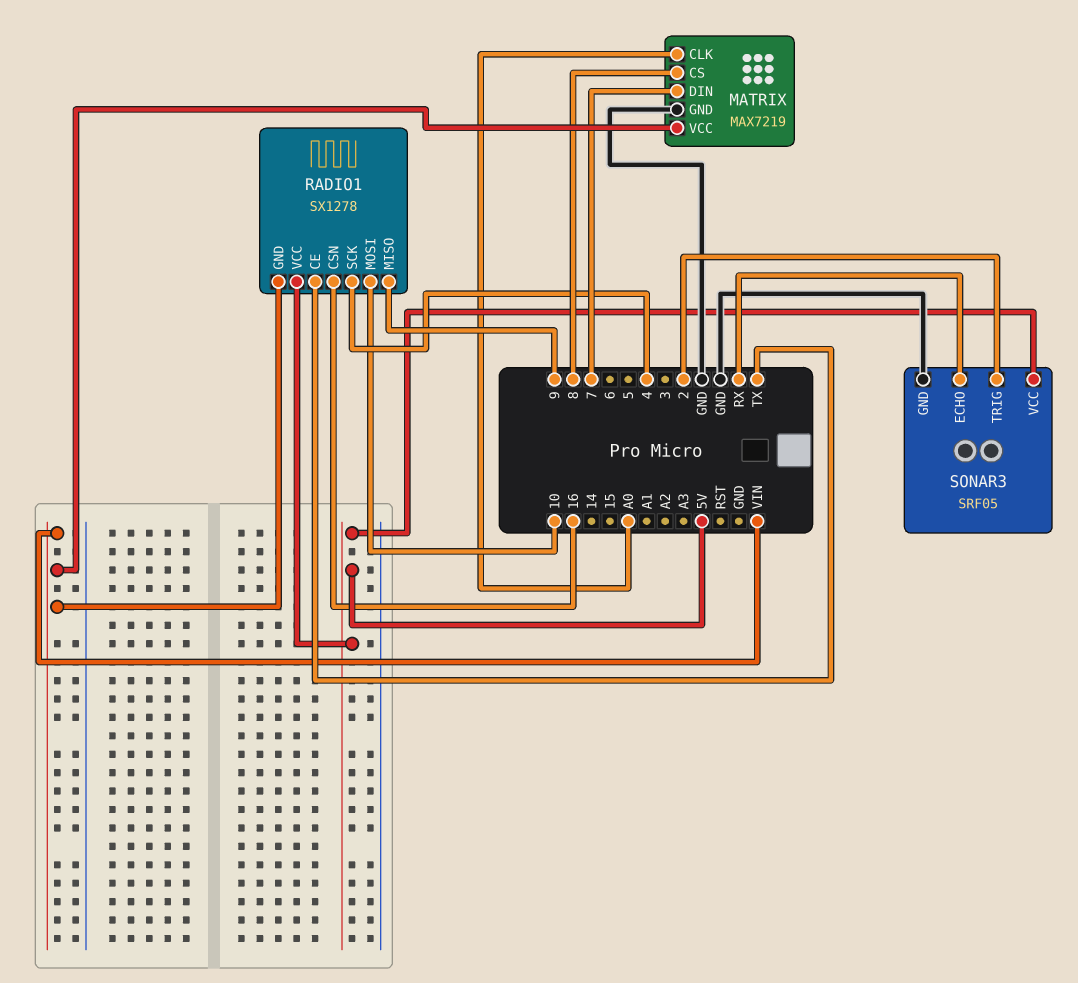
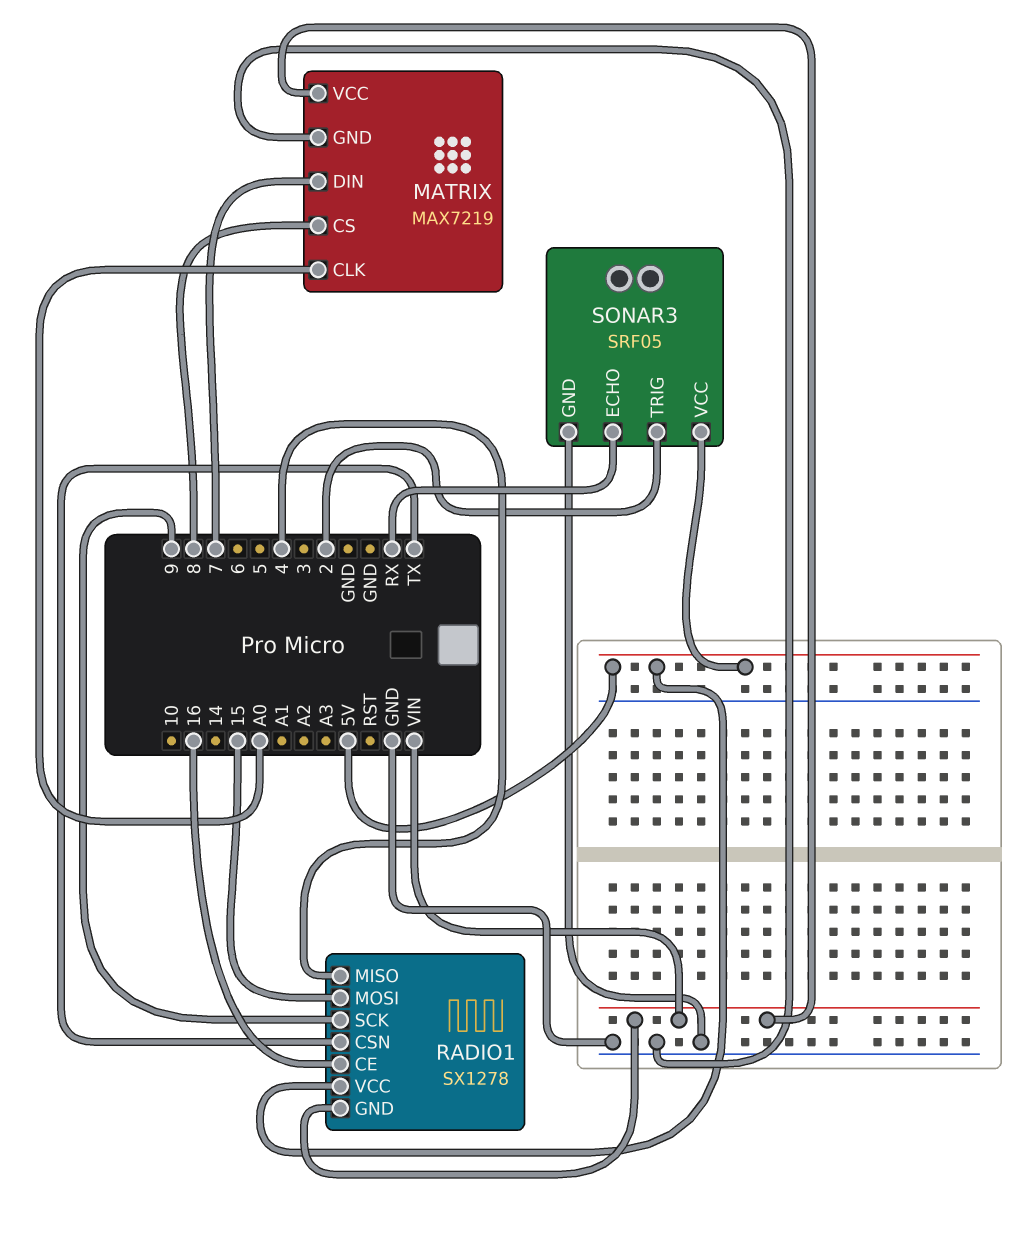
RADIO1 pin CE: TX -> 16
RADIO1 pin CSN: 16 -> TX
RADIO1 pin MISO: 9 -> 4
RADIO1 pin MOSI: 10 -> 15
RADIO1 pin SCK: 4 -> 9

